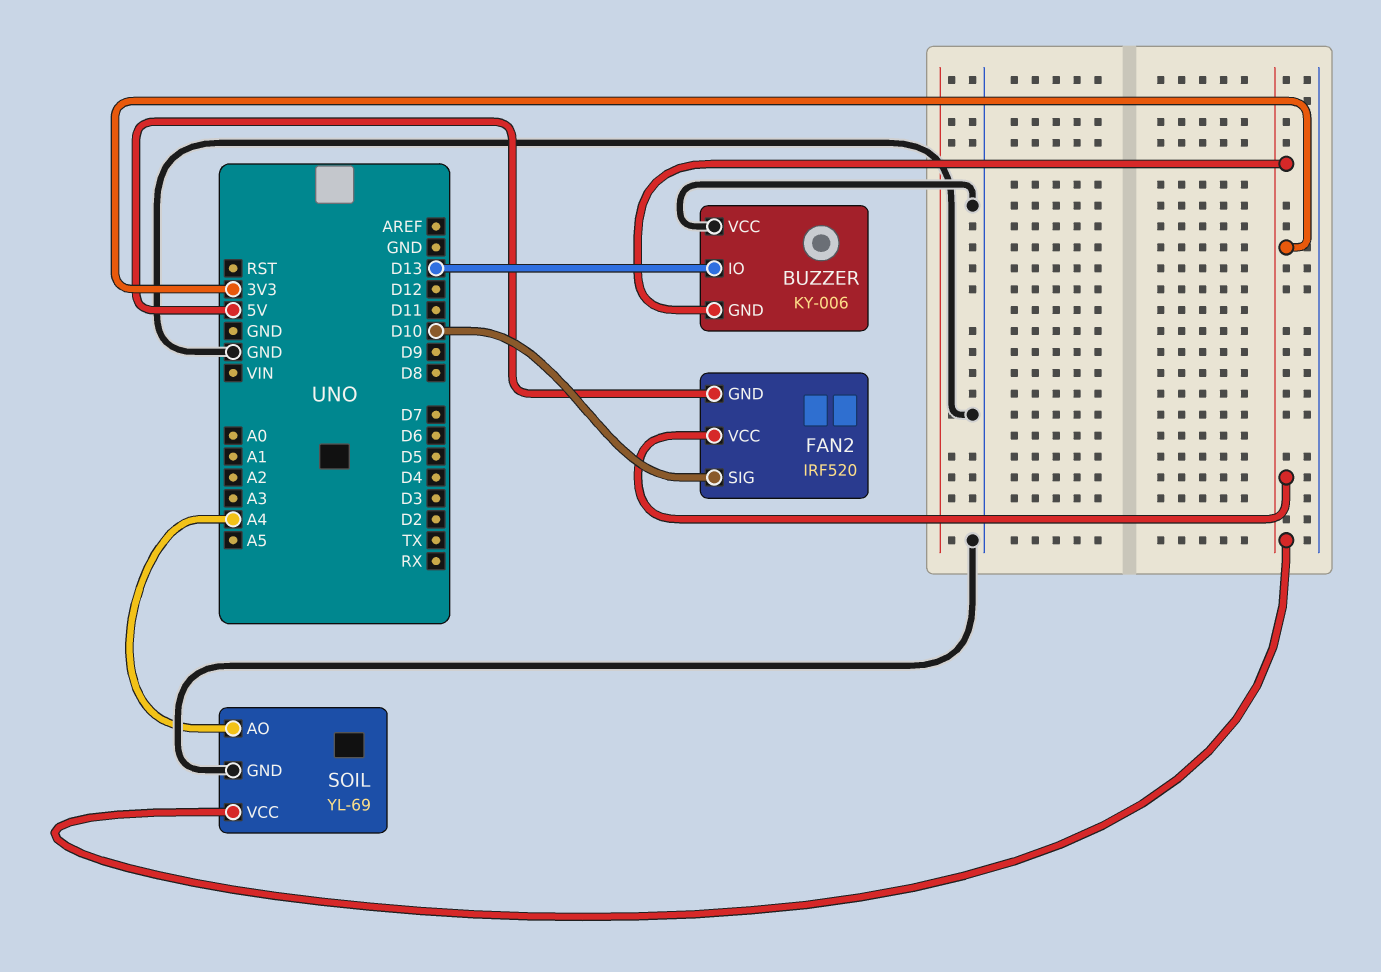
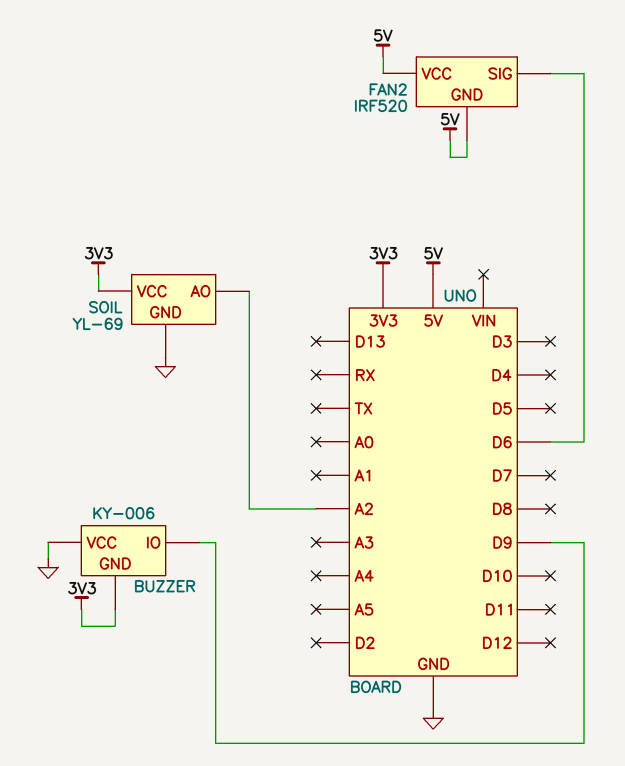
BUZZER pin IO: D13 -> D9
FAN2 pin SIG: D10 -> D6
FAN2 pin VCC: 3V3 -> 5V
SOIL pin AO: A4 -> A2

